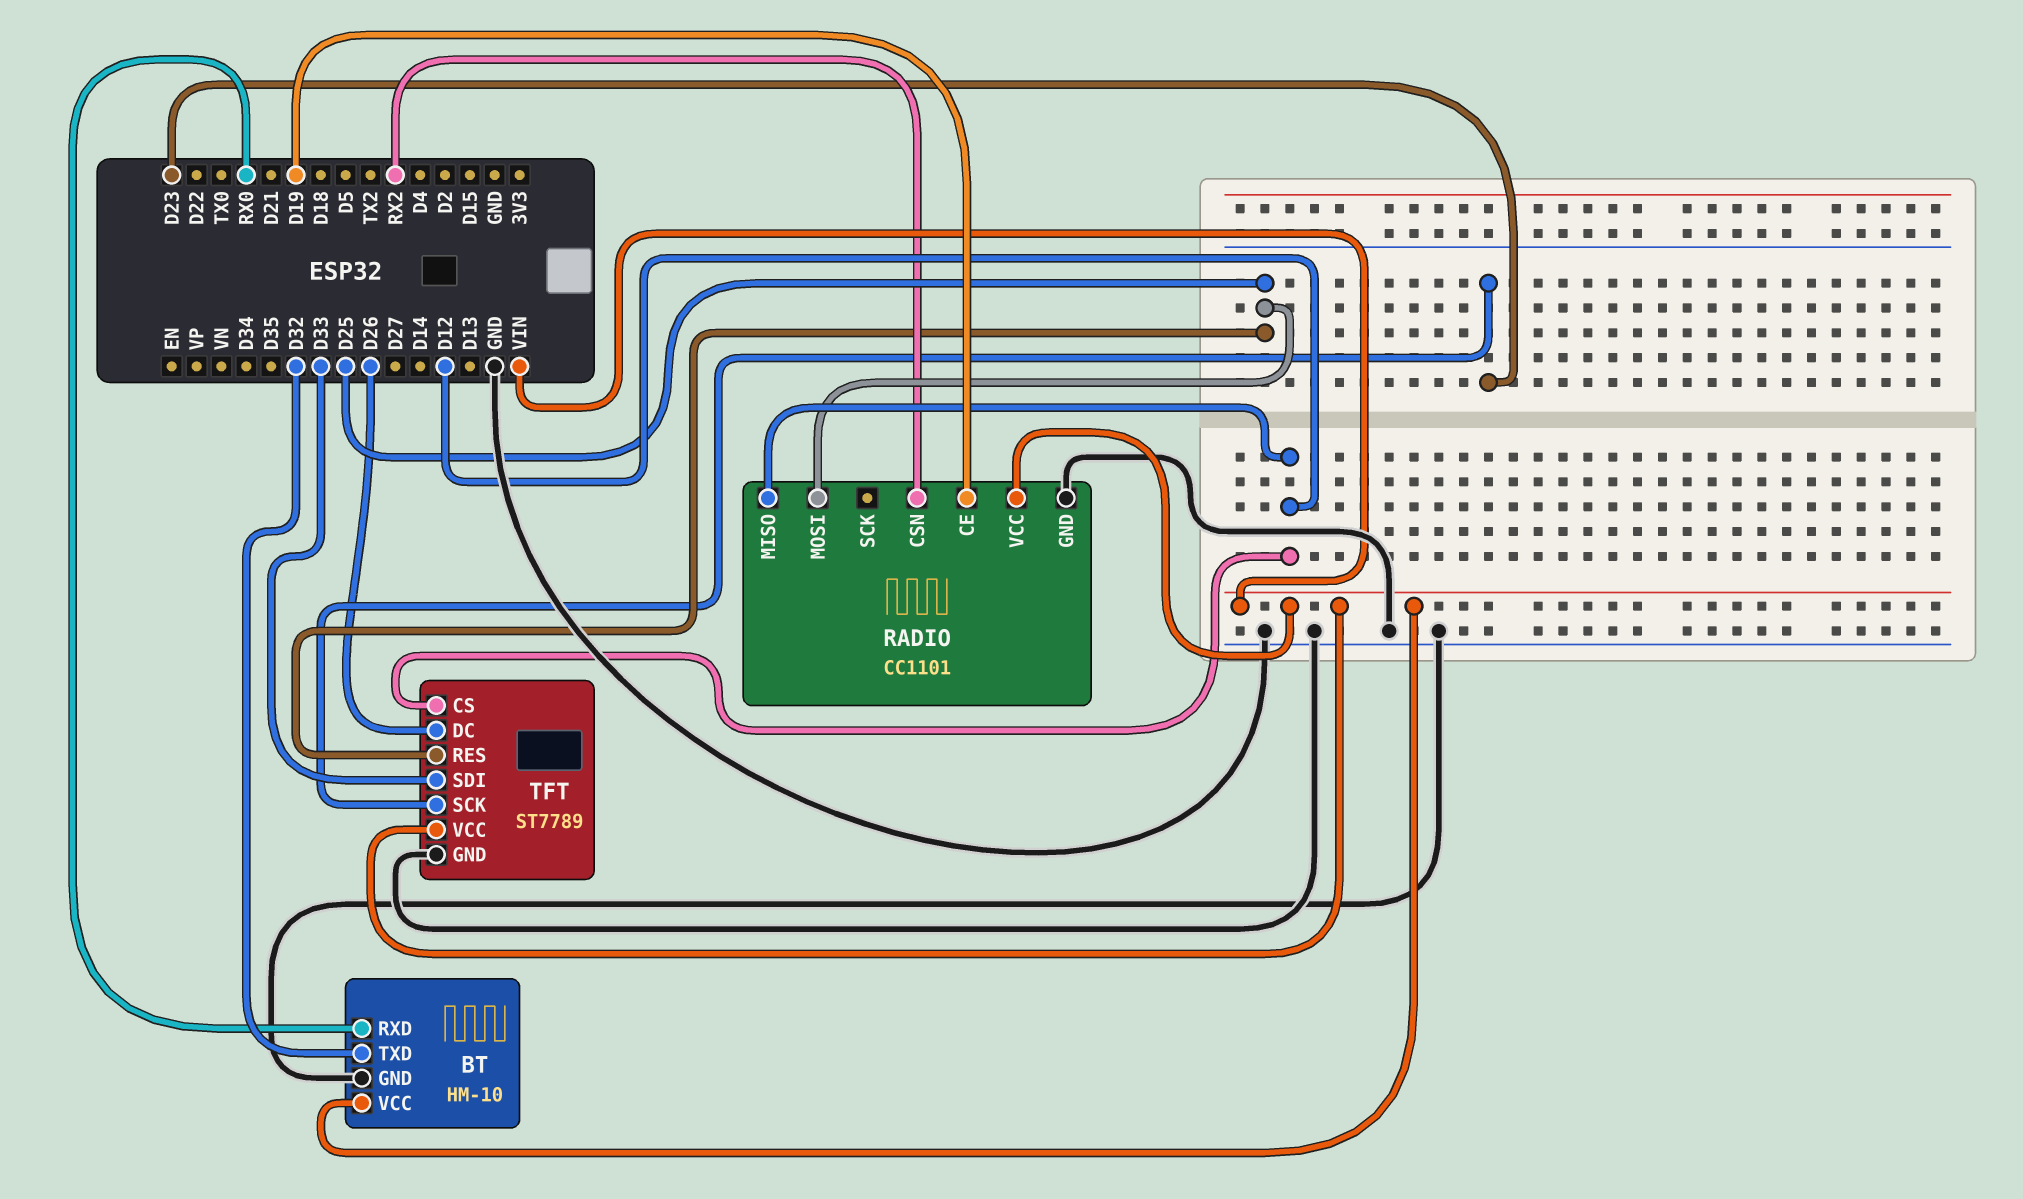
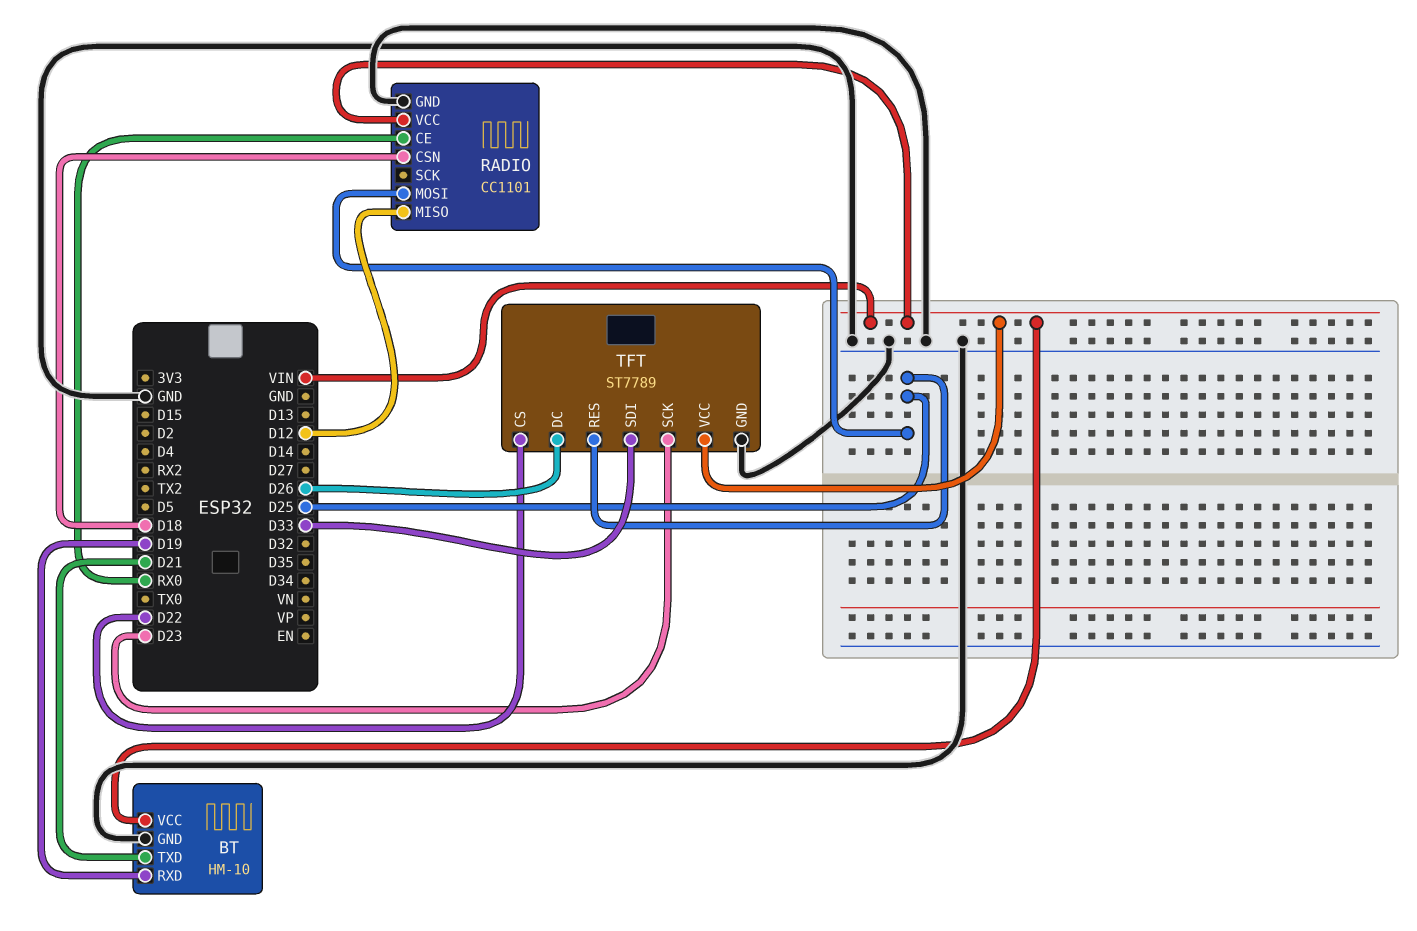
BT pin RXD: RX0 -> D19
BT pin TXD: D32 -> D21
RADIO pin CE: D19 -> RX0
RADIO pin CSN: RX2 -> D18
TFT pin CS: D12 -> D22

